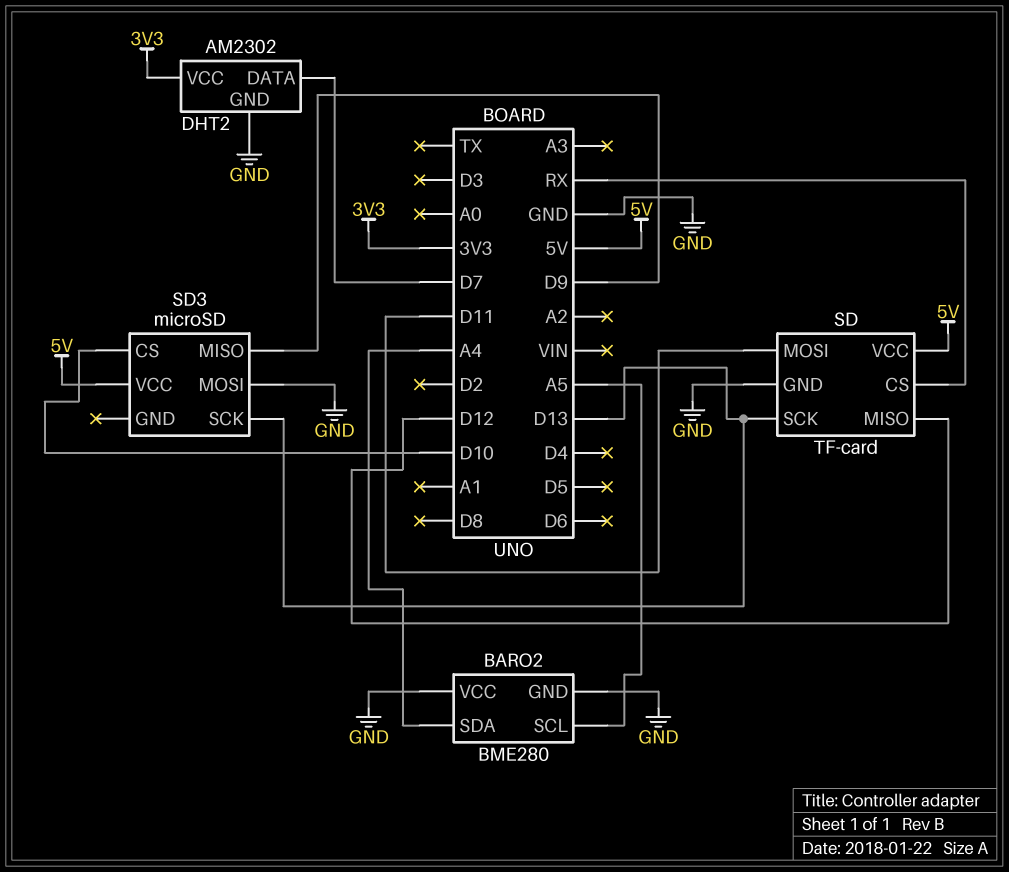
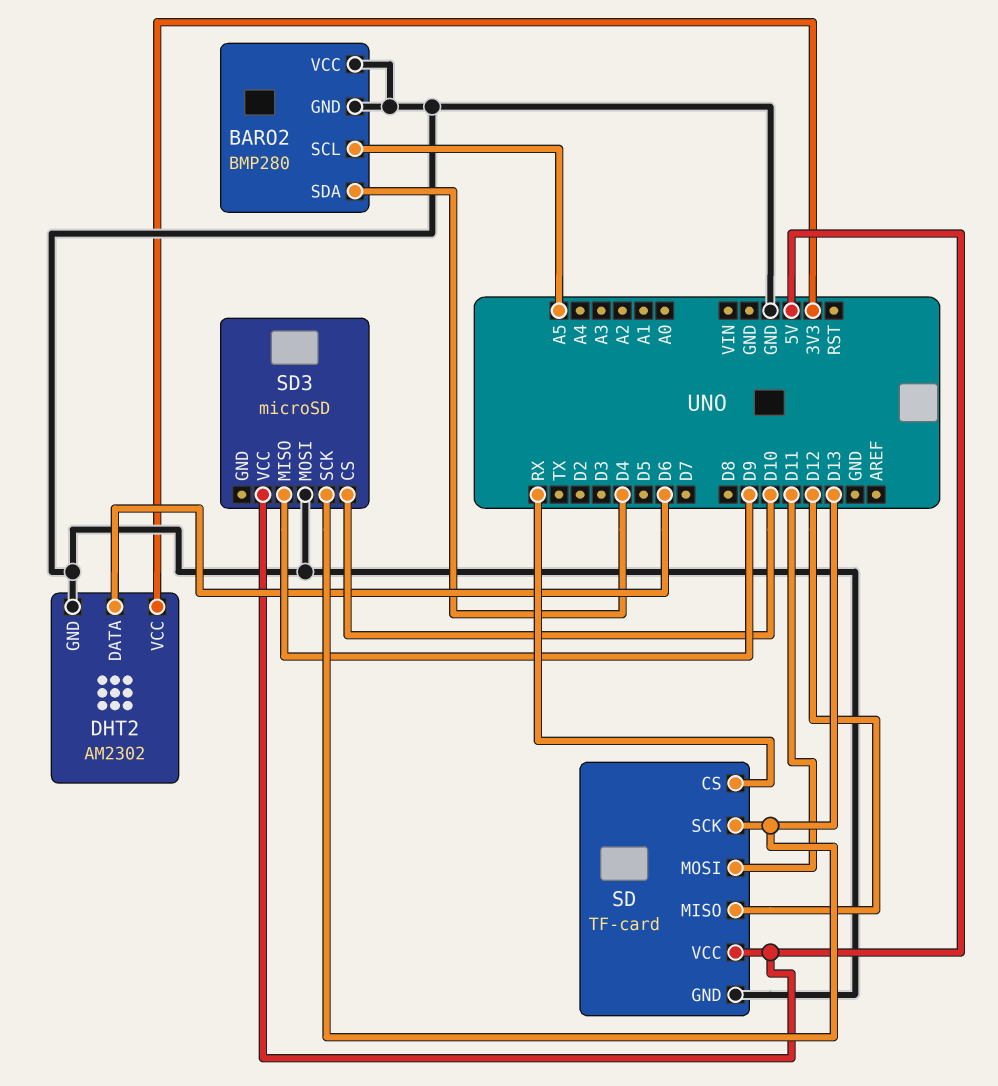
BARO2: BME280 -> BMP280
BARO2 pin SDA: A4 -> D4
DHT2 pin DATA: D7 -> D6

